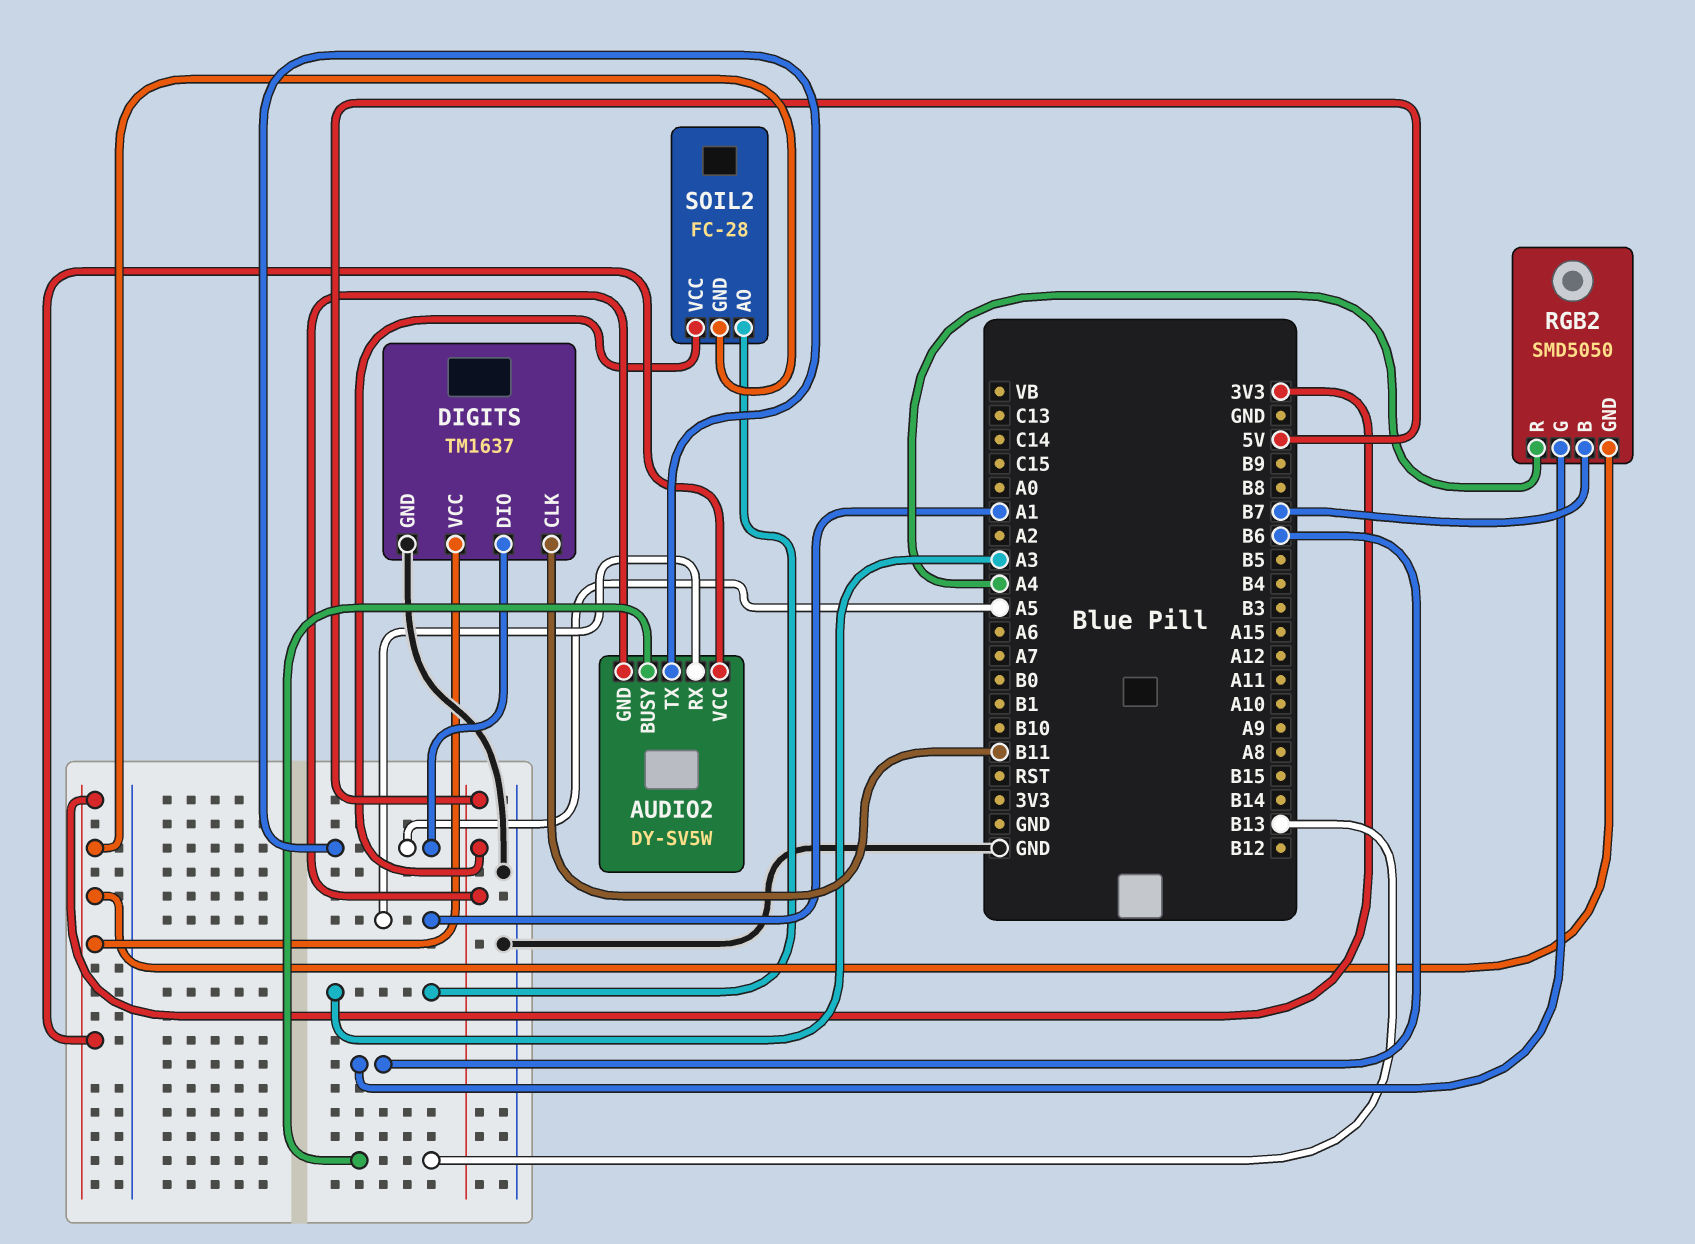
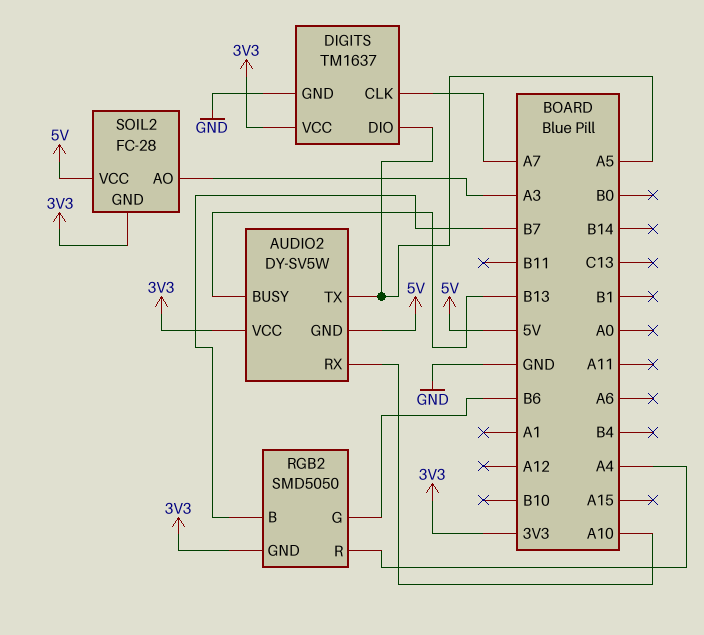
AUDIO2 pin RX: A1 -> A10
DIGITS pin CLK: B11 -> A7

